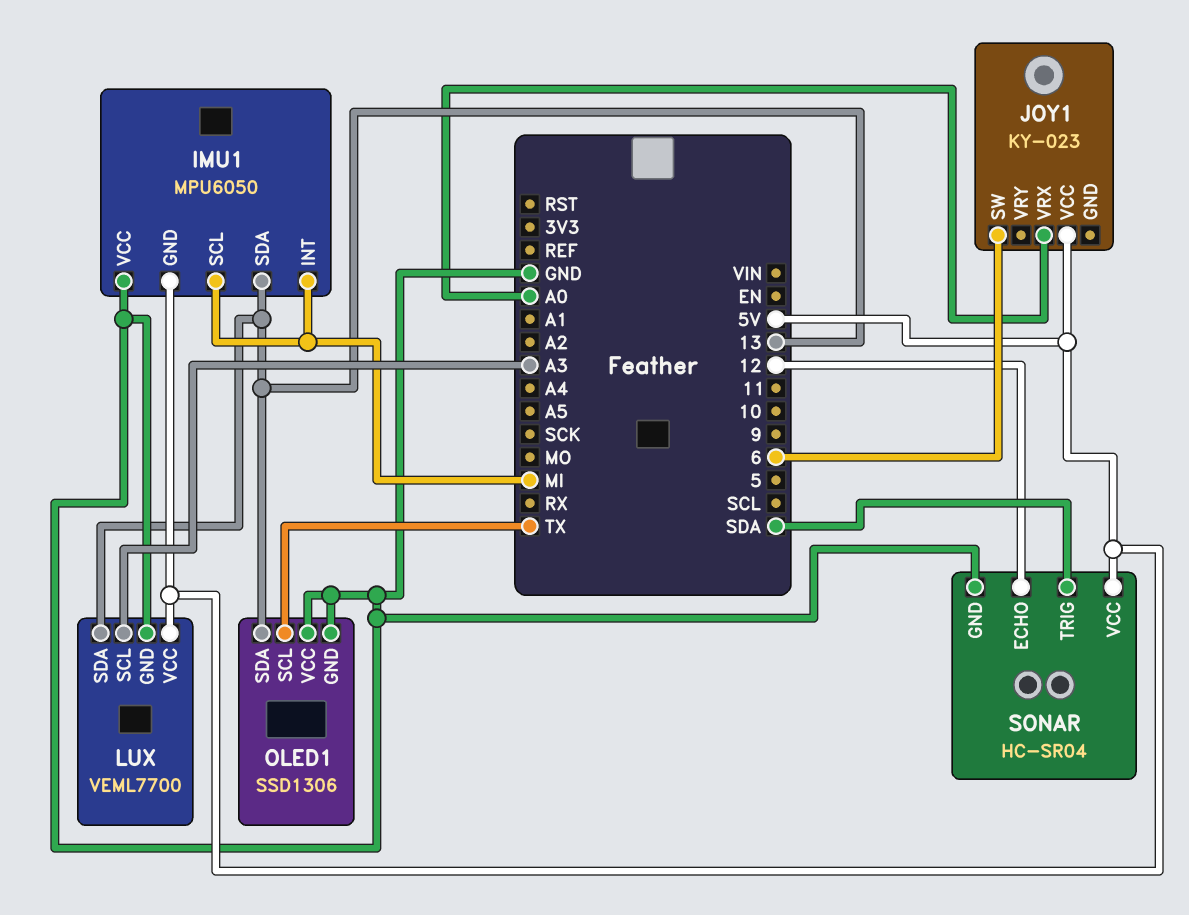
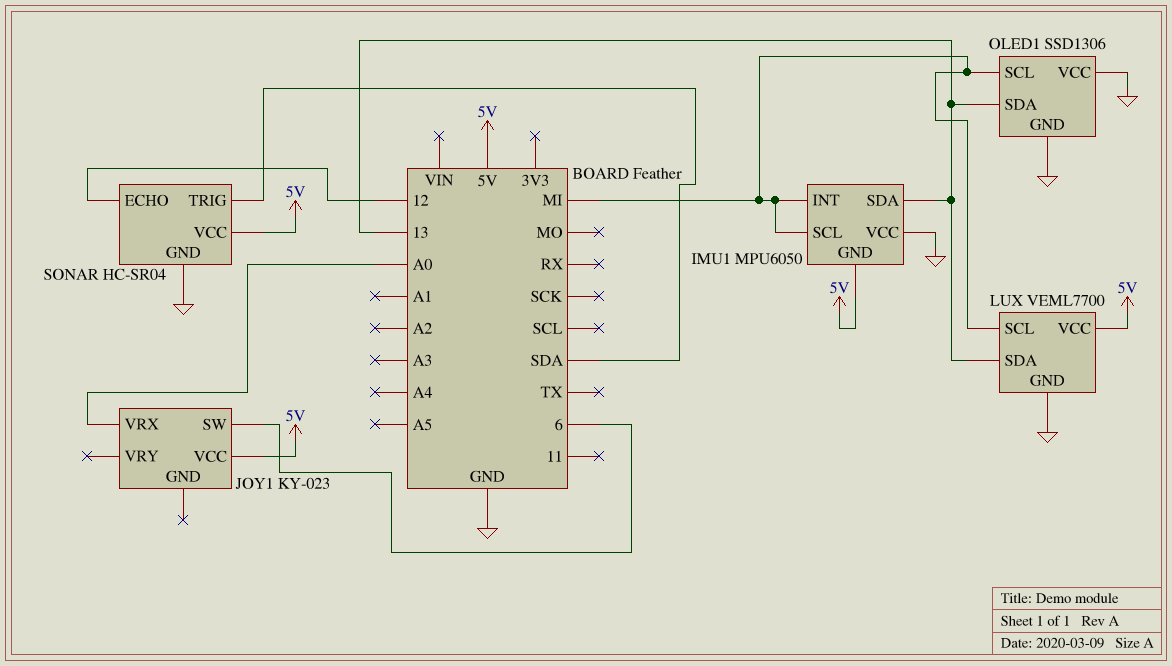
LUX pin SCL: A3 -> MI
OLED1 pin SCL: TX -> MI

